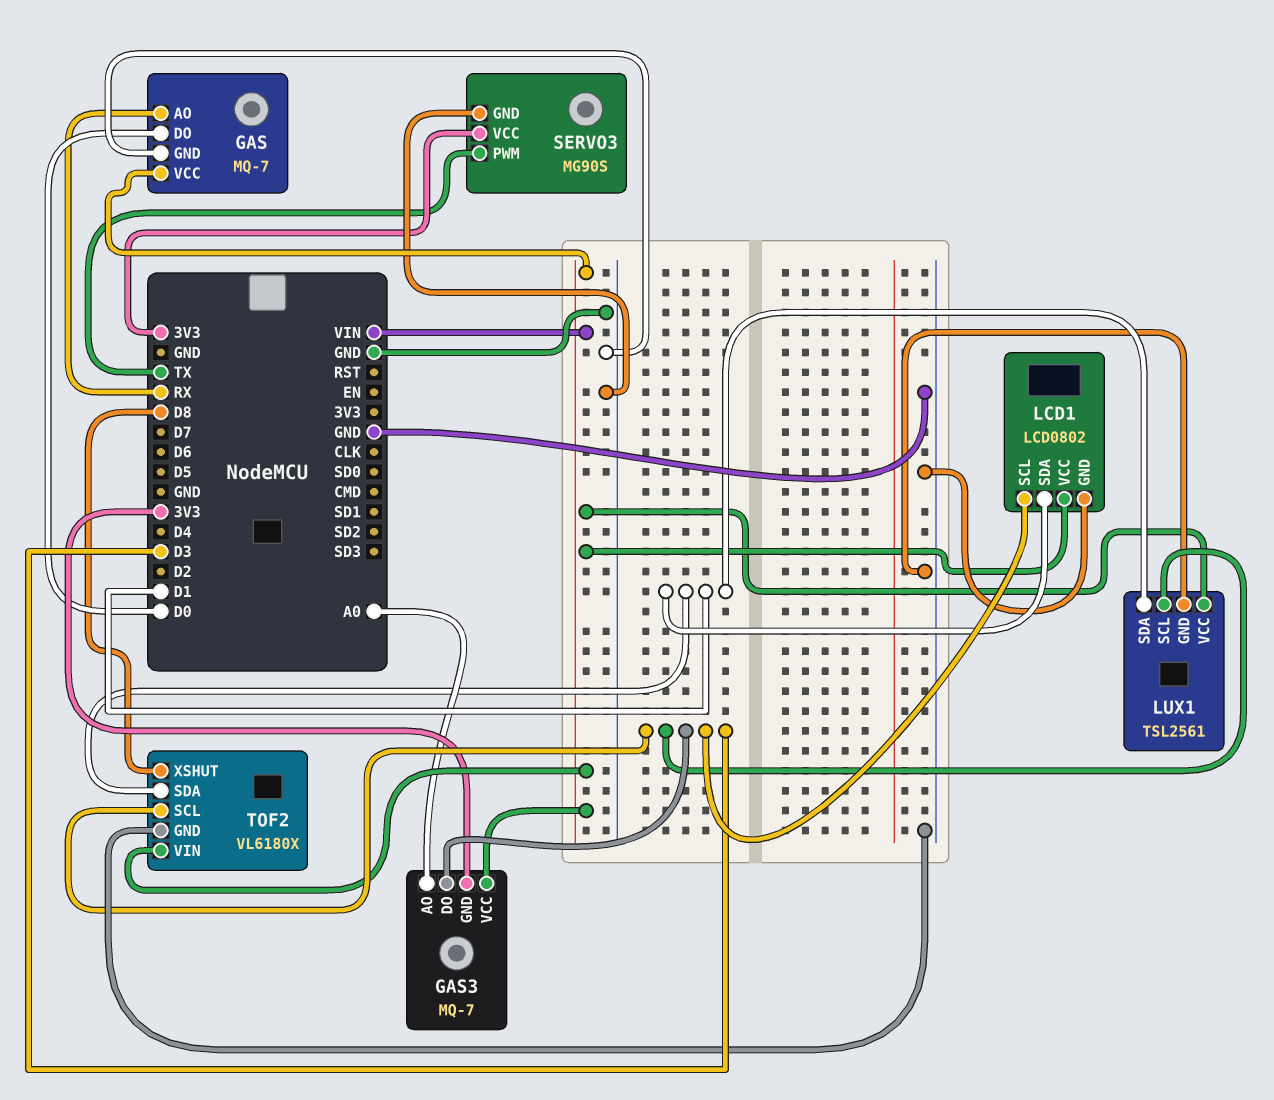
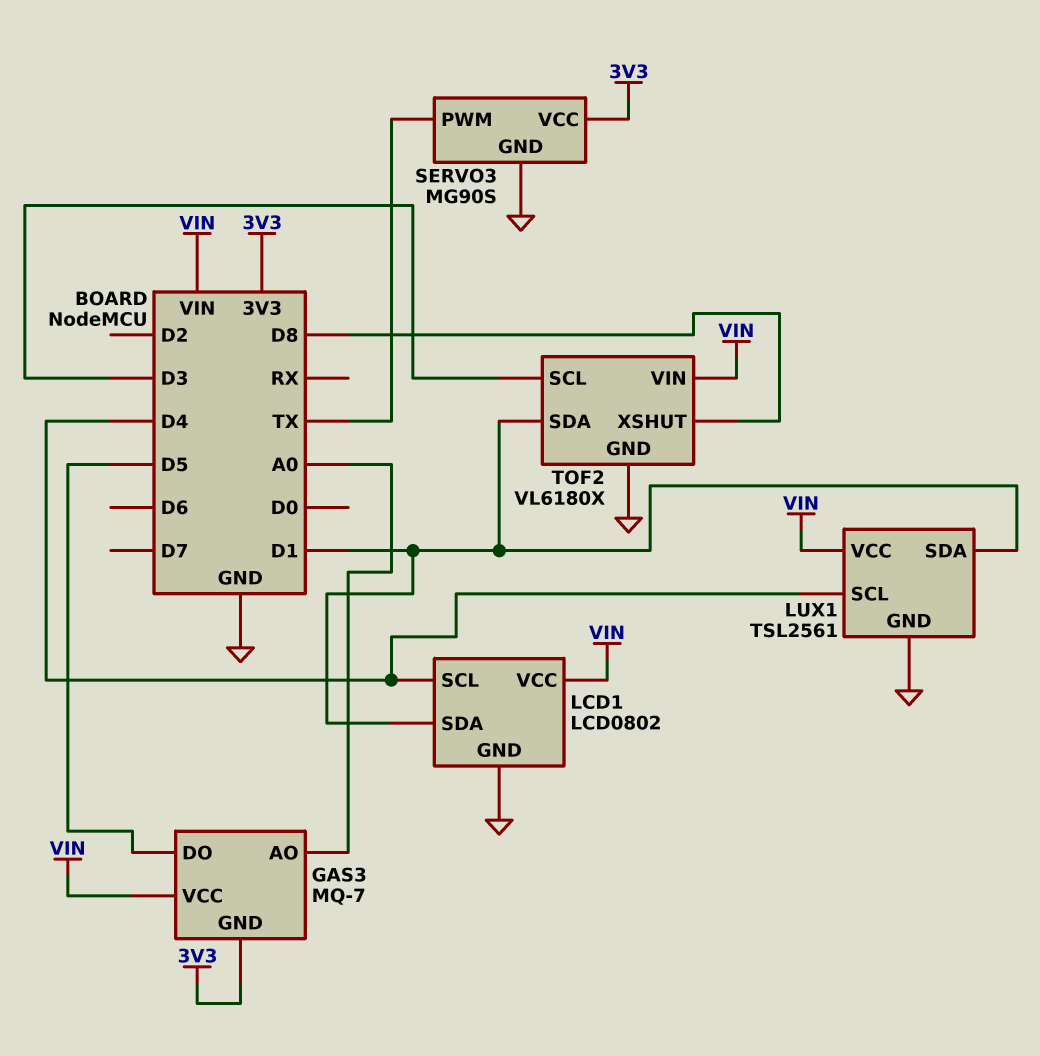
GAS: MQ-7 -> none
GAS pin AO: RX -> none
GAS pin DO: D0 -> none
GAS pin GND: GND -> none
GAS pin VCC: VIN -> none
GAS3 pin DO: D3 -> D5
LCD1 pin SCL: D3 -> D4
LUX1 pin SCL: D3 -> D4

